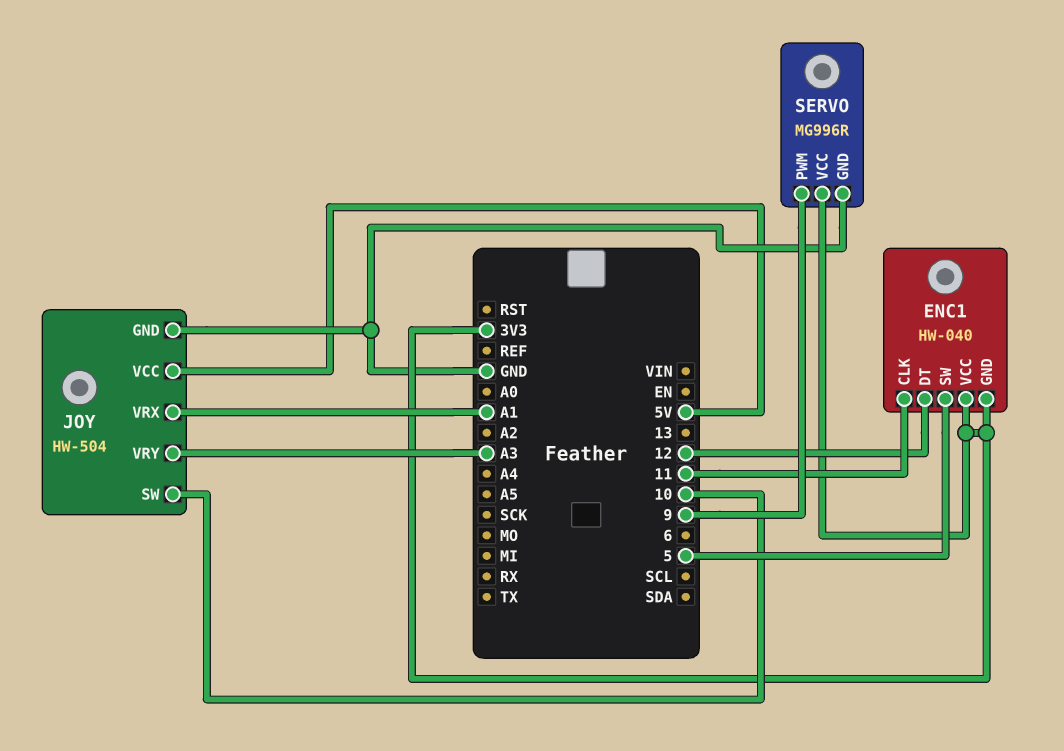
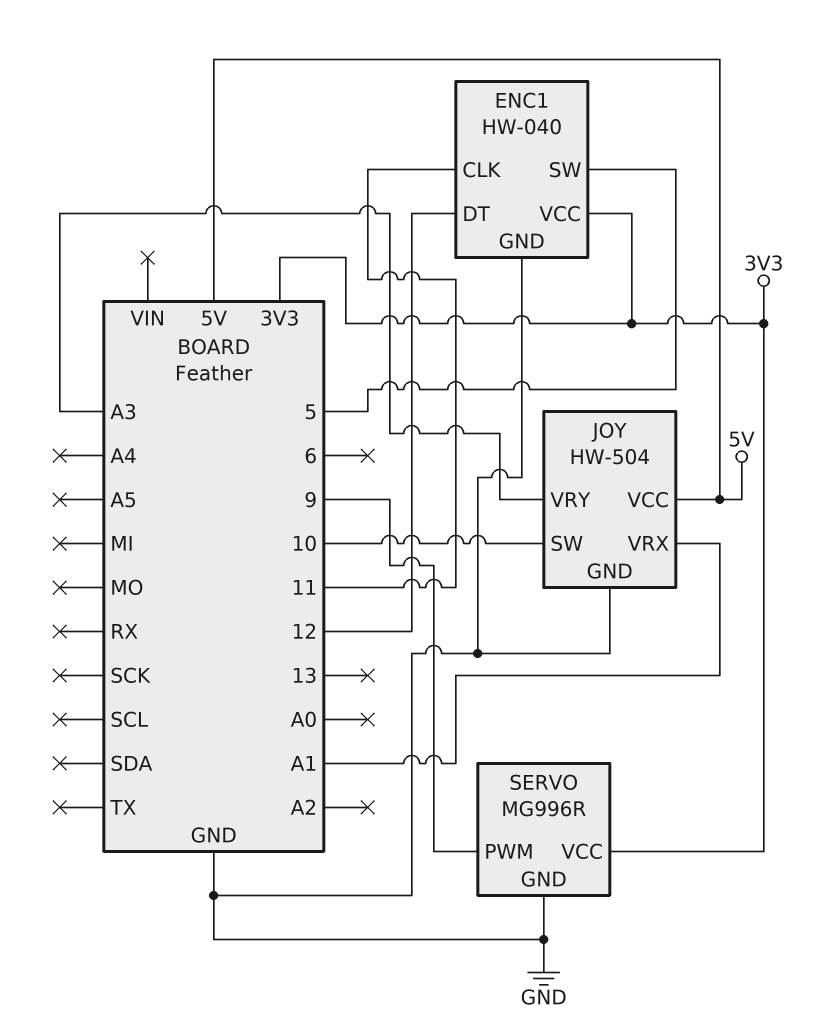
ENC1 pin GND: 3V3 -> GND

